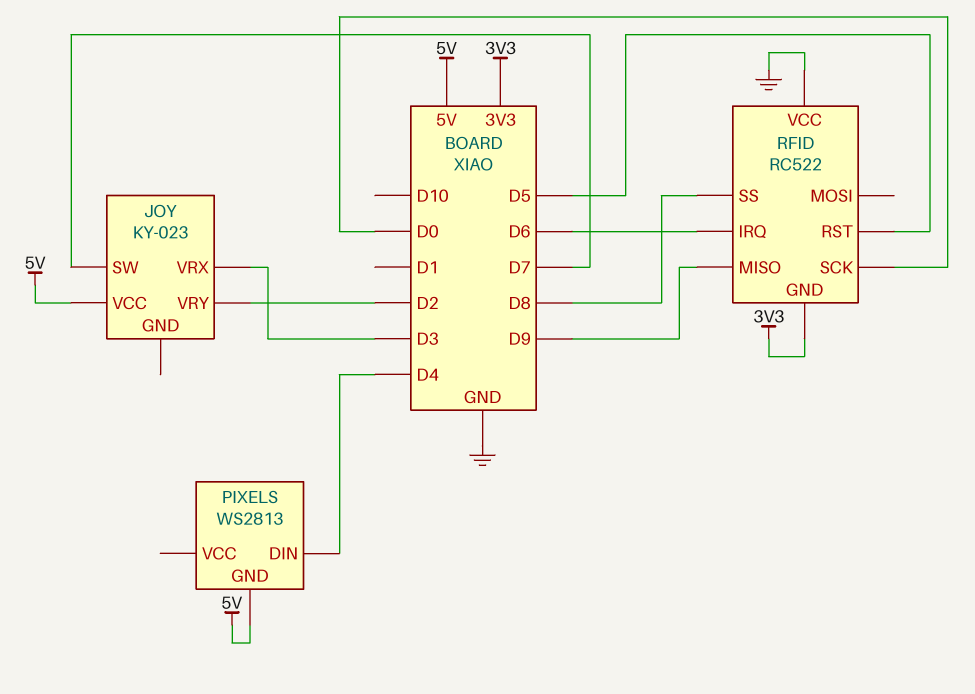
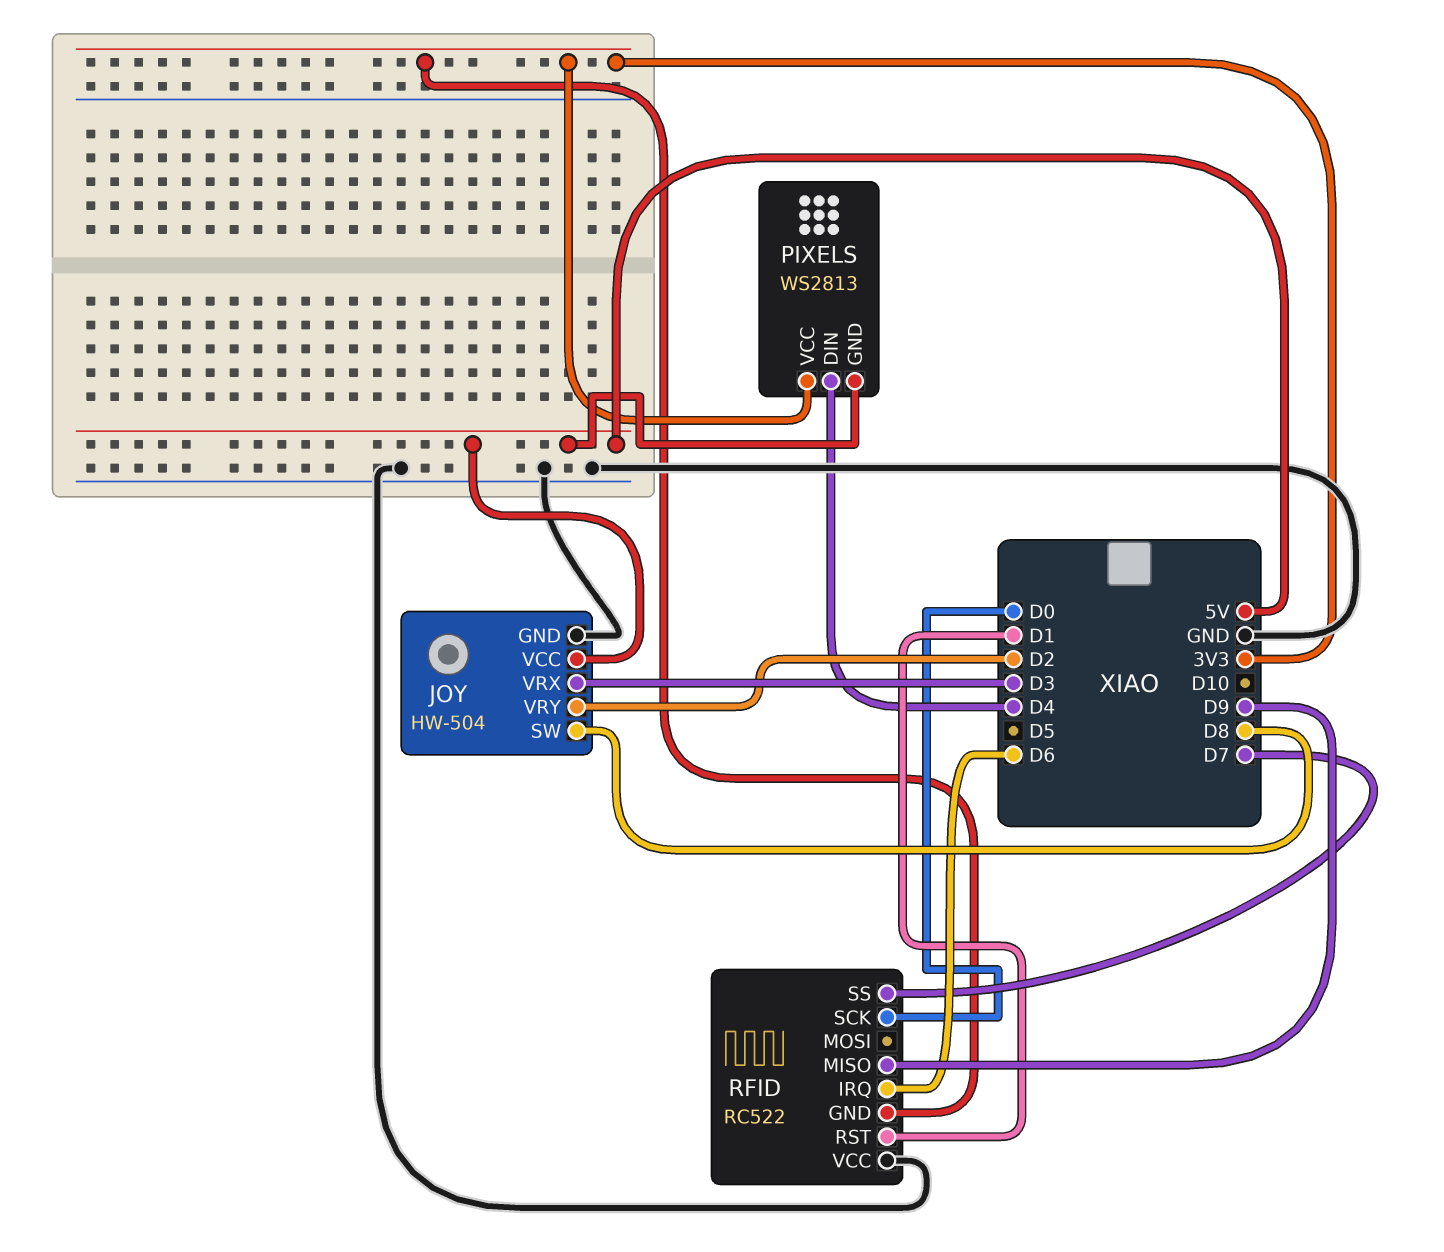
JOY: KY-023 -> HW-504
JOY pin GND: none -> GND
JOY pin SW: D7 -> D8
PIXELS pin VCC: none -> 3V3
RFID pin RST: D5 -> D1
RFID pin SS: D8 -> D7

